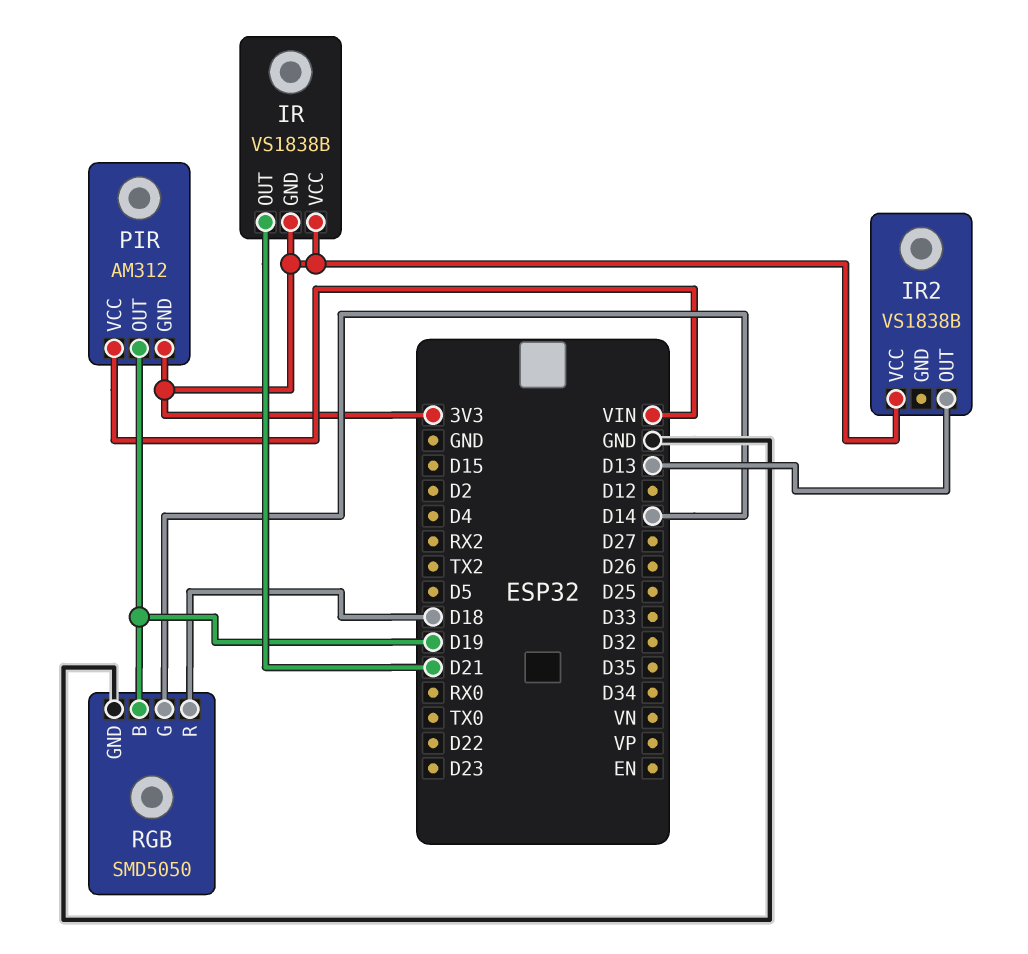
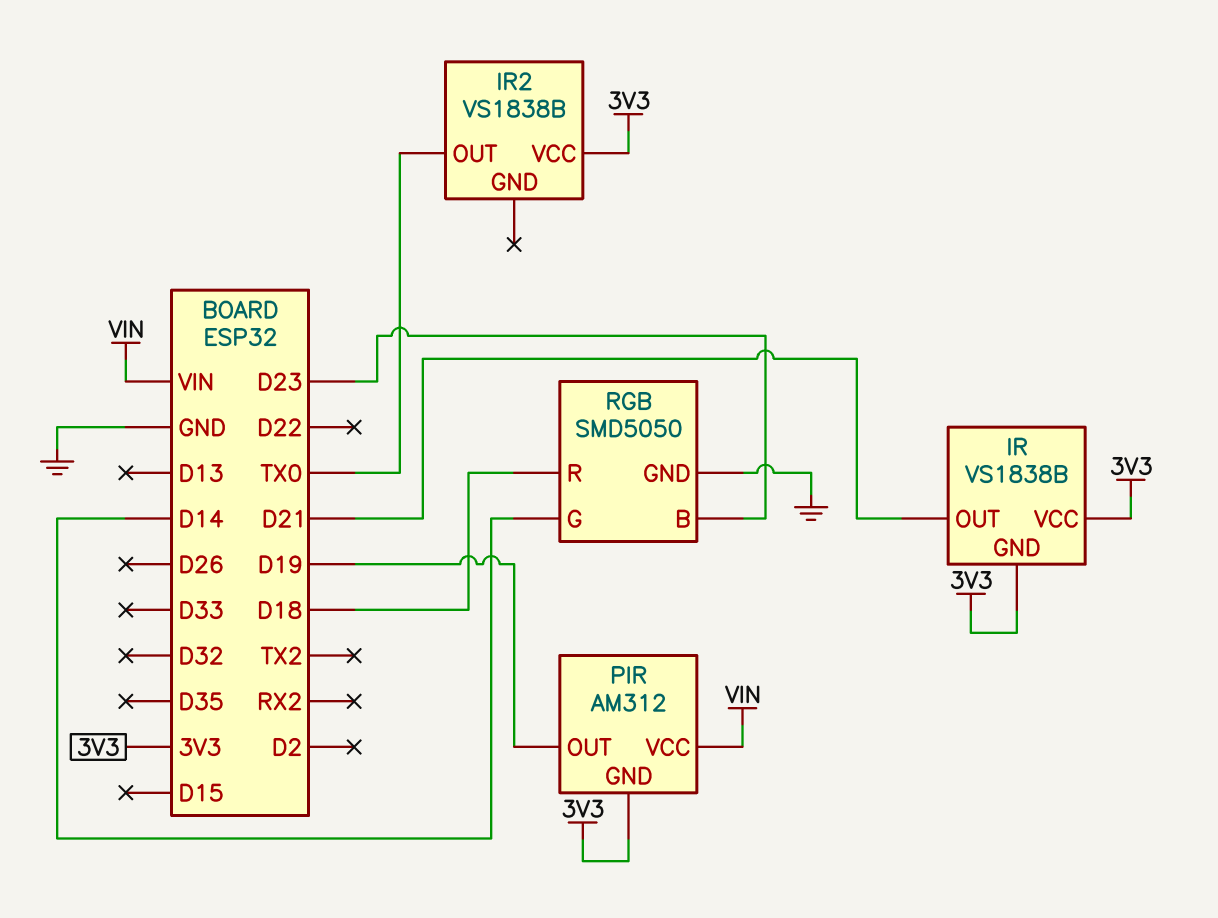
IR2 pin OUT: D13 -> TX0
RGB pin B: D19 -> D23

